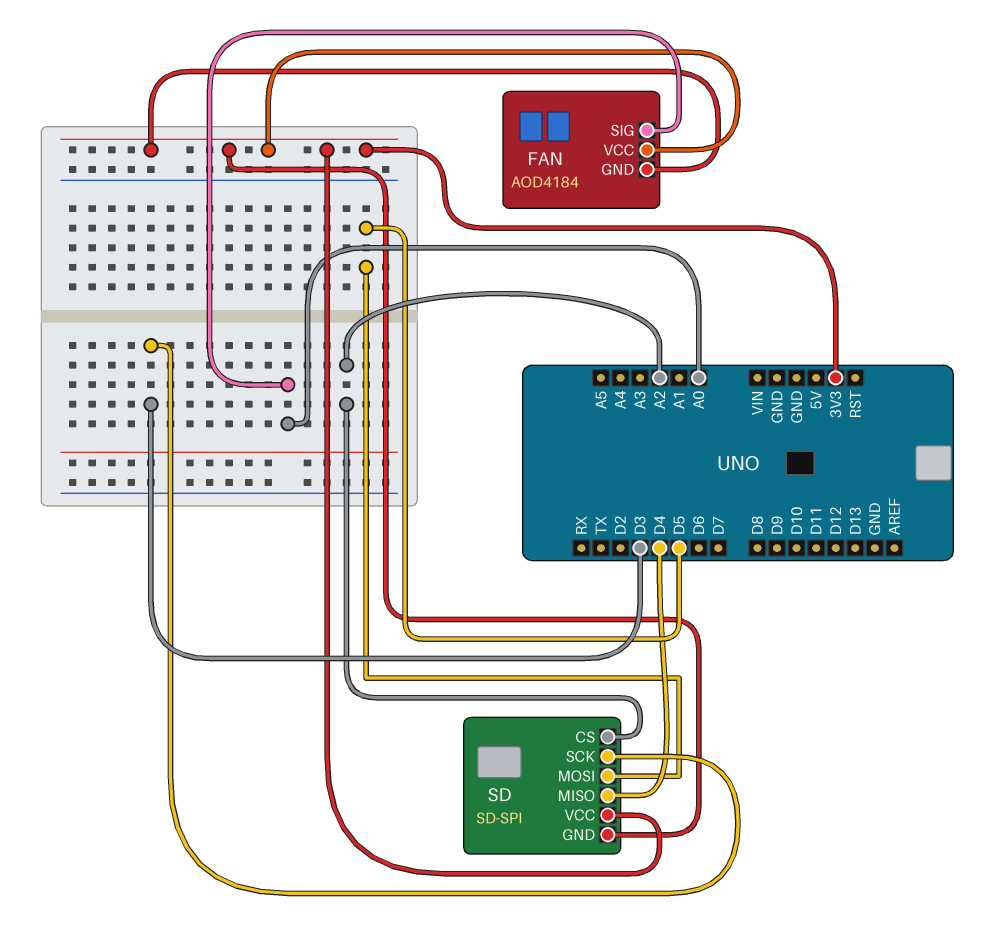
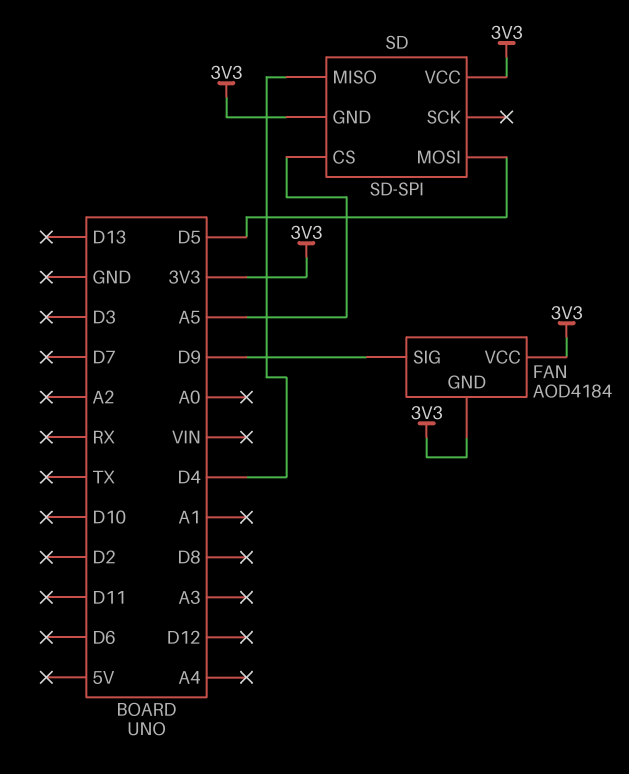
FAN pin SIG: A0 -> D9
SD pin CS: A2 -> A5
SD pin SCK: D3 -> none

